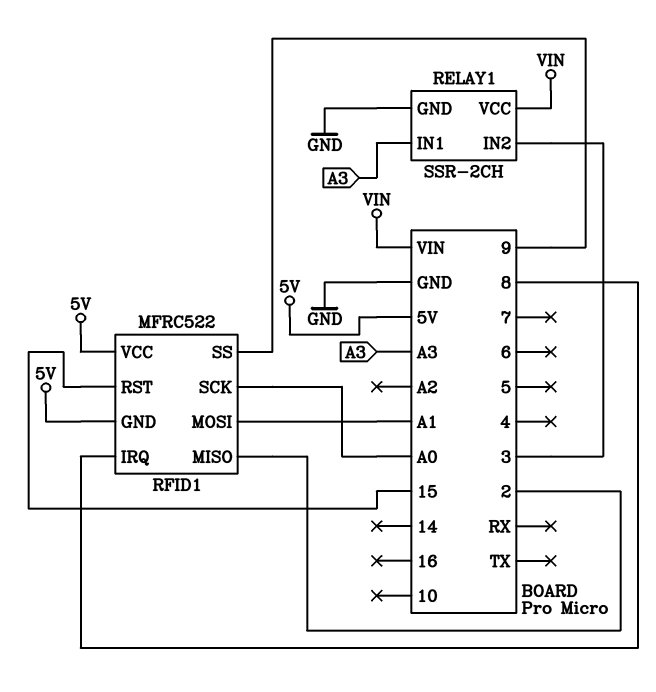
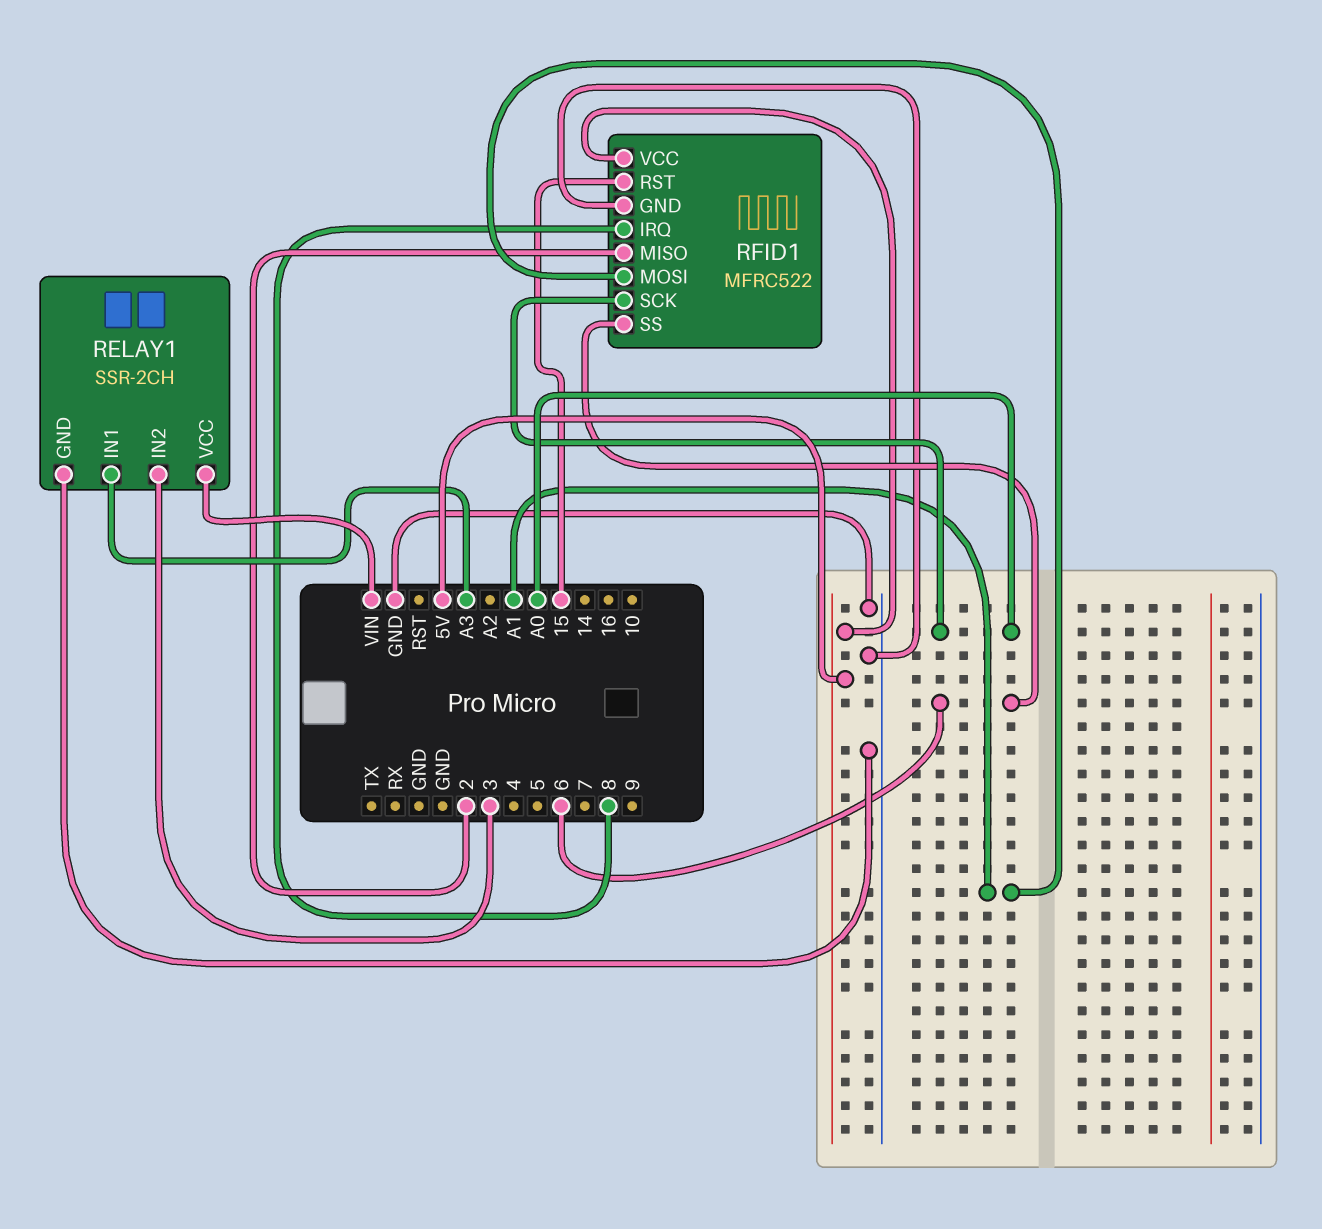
RFID1 pin GND: 5V -> GND
RFID1 pin SS: 9 -> 6

